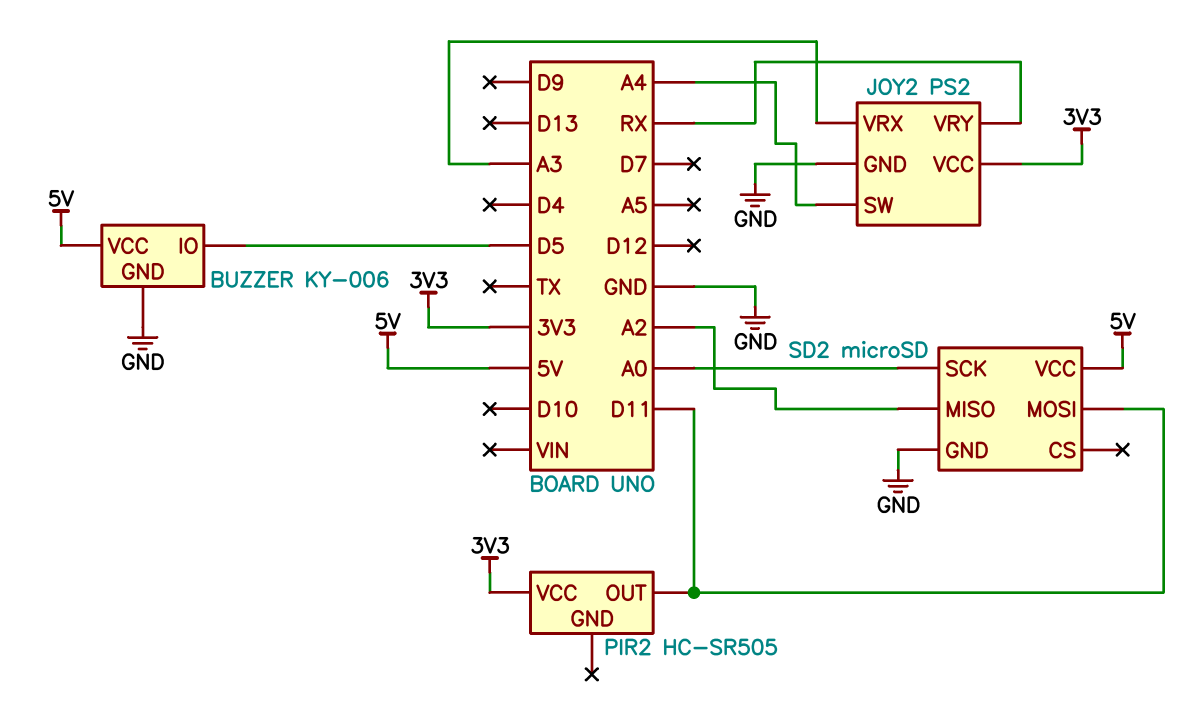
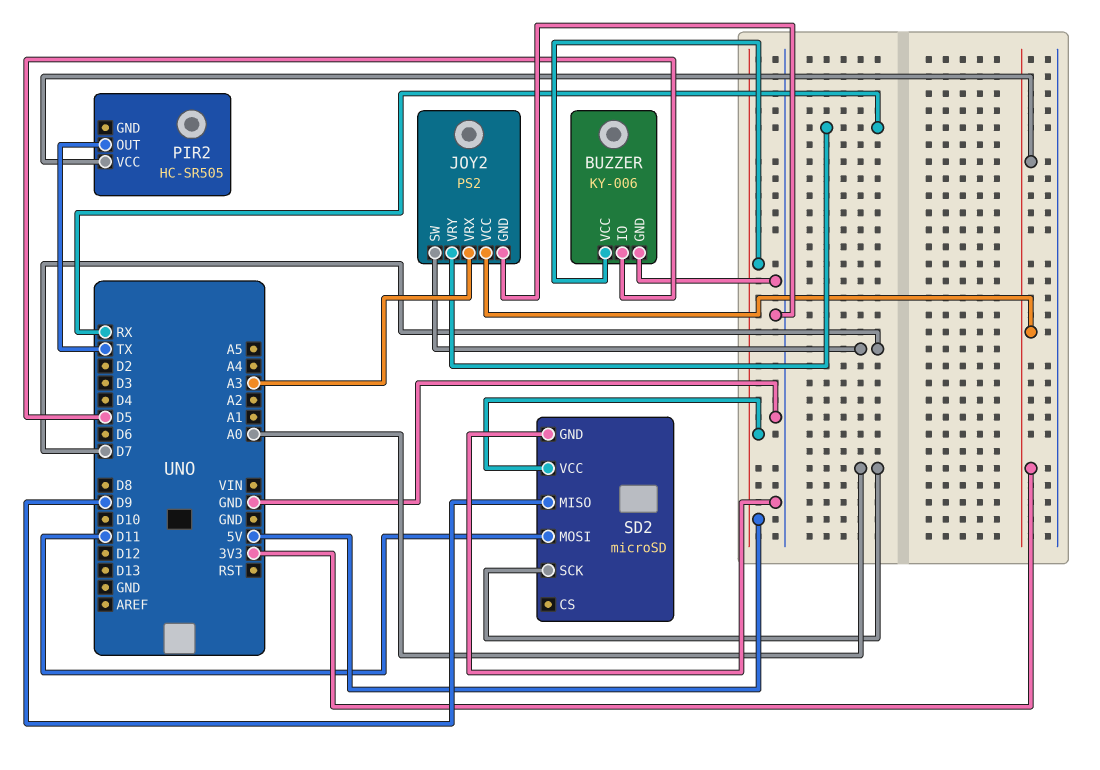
JOY2 pin SW: A4 -> D7
PIR2 pin OUT: D11 -> TX
SD2 pin MISO: A2 -> D9

